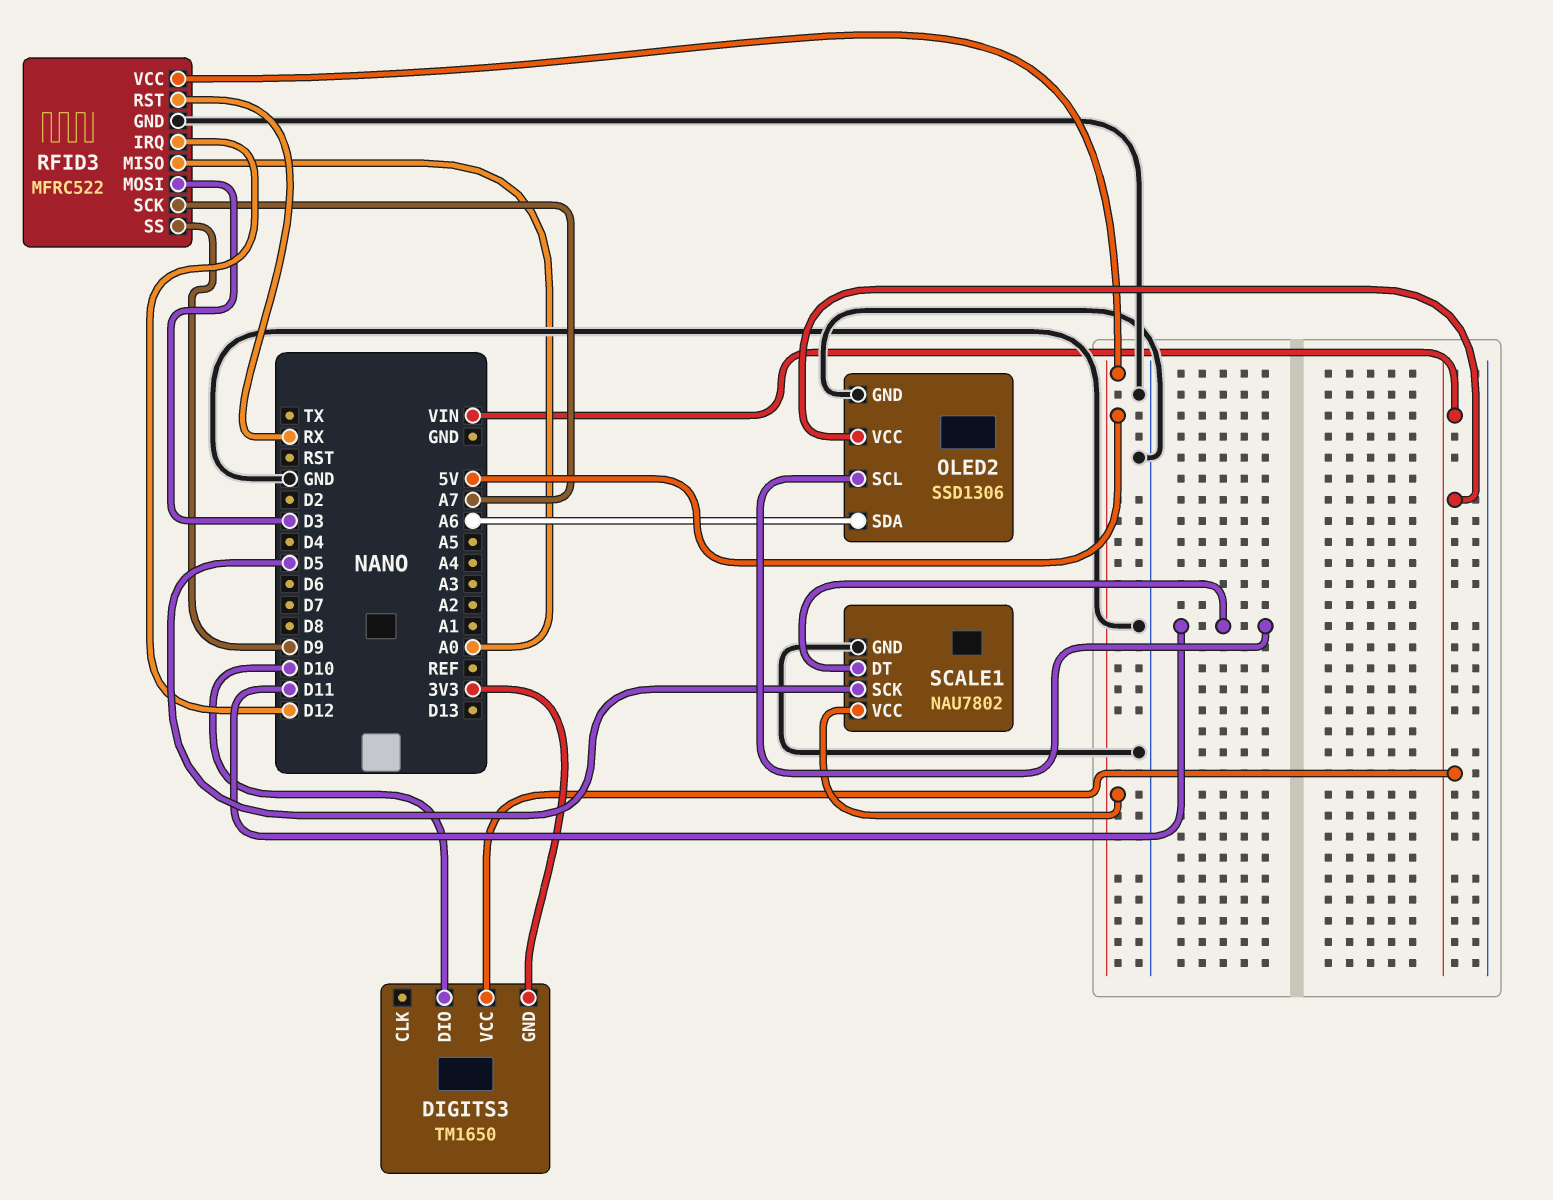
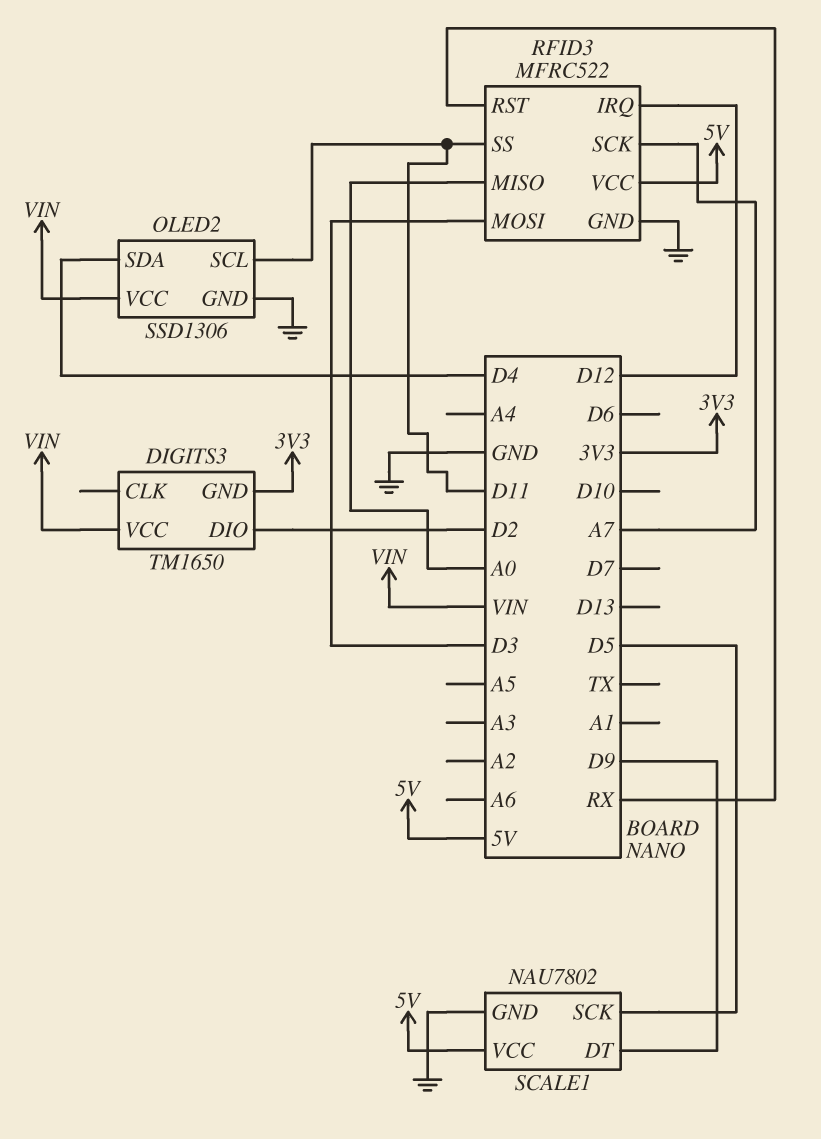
DIGITS3 pin DIO: D10 -> D2
OLED2 pin SDA: A6 -> D4
RFID3 pin SS: D9 -> D11
SCALE1 pin DT: D11 -> D9

